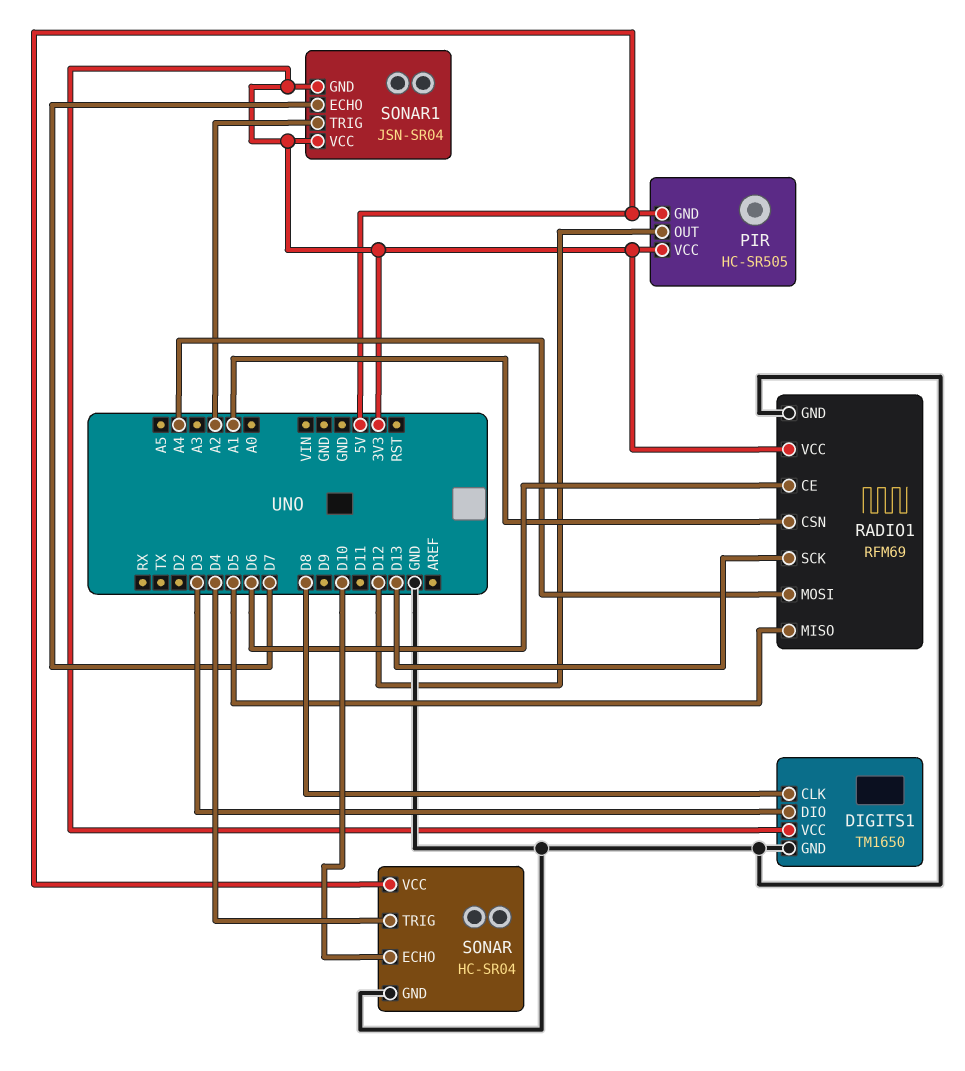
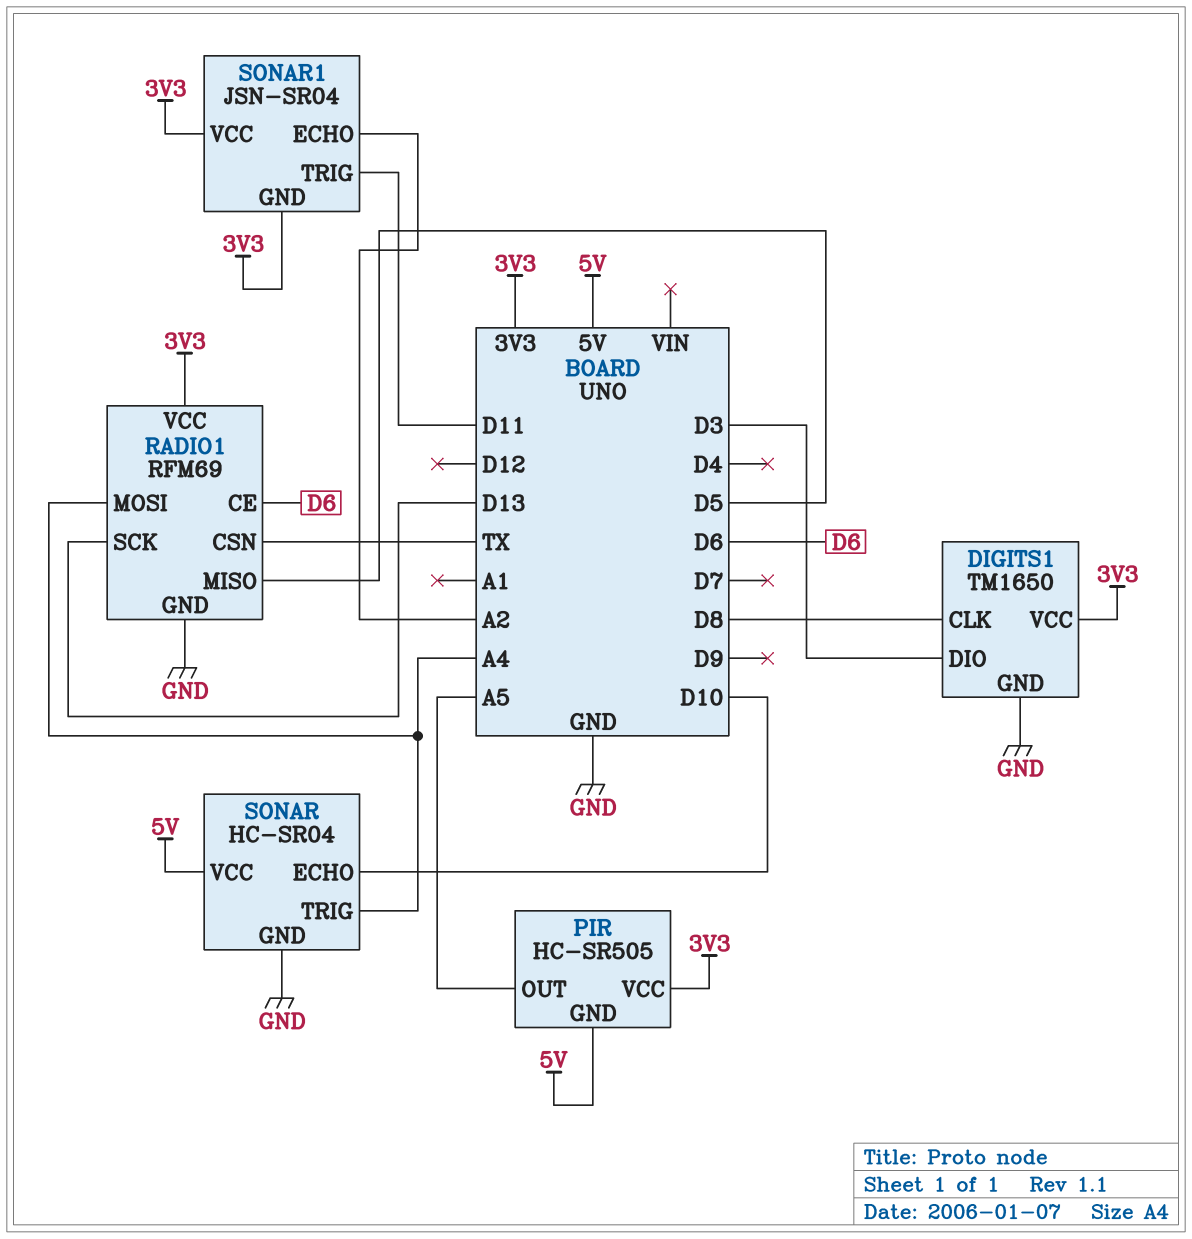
PIR pin OUT: D12 -> A5
RADIO1 pin CSN: A1 -> TX
SONAR pin TRIG: D4 -> A4
SONAR1 pin ECHO: D7 -> A2
SONAR1 pin TRIG: A2 -> D11

